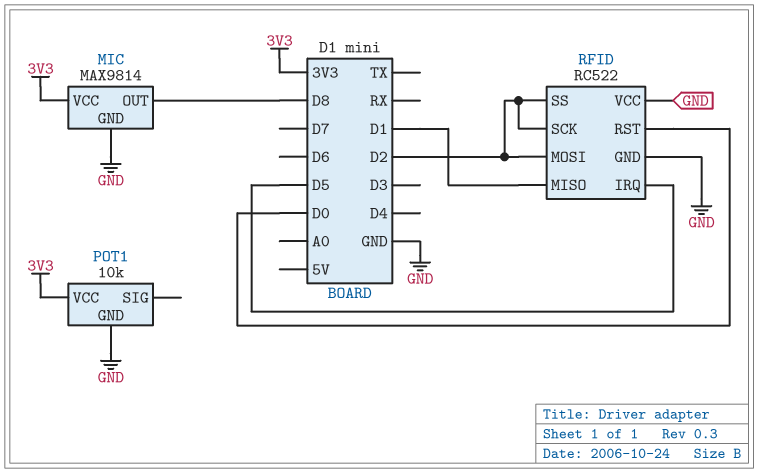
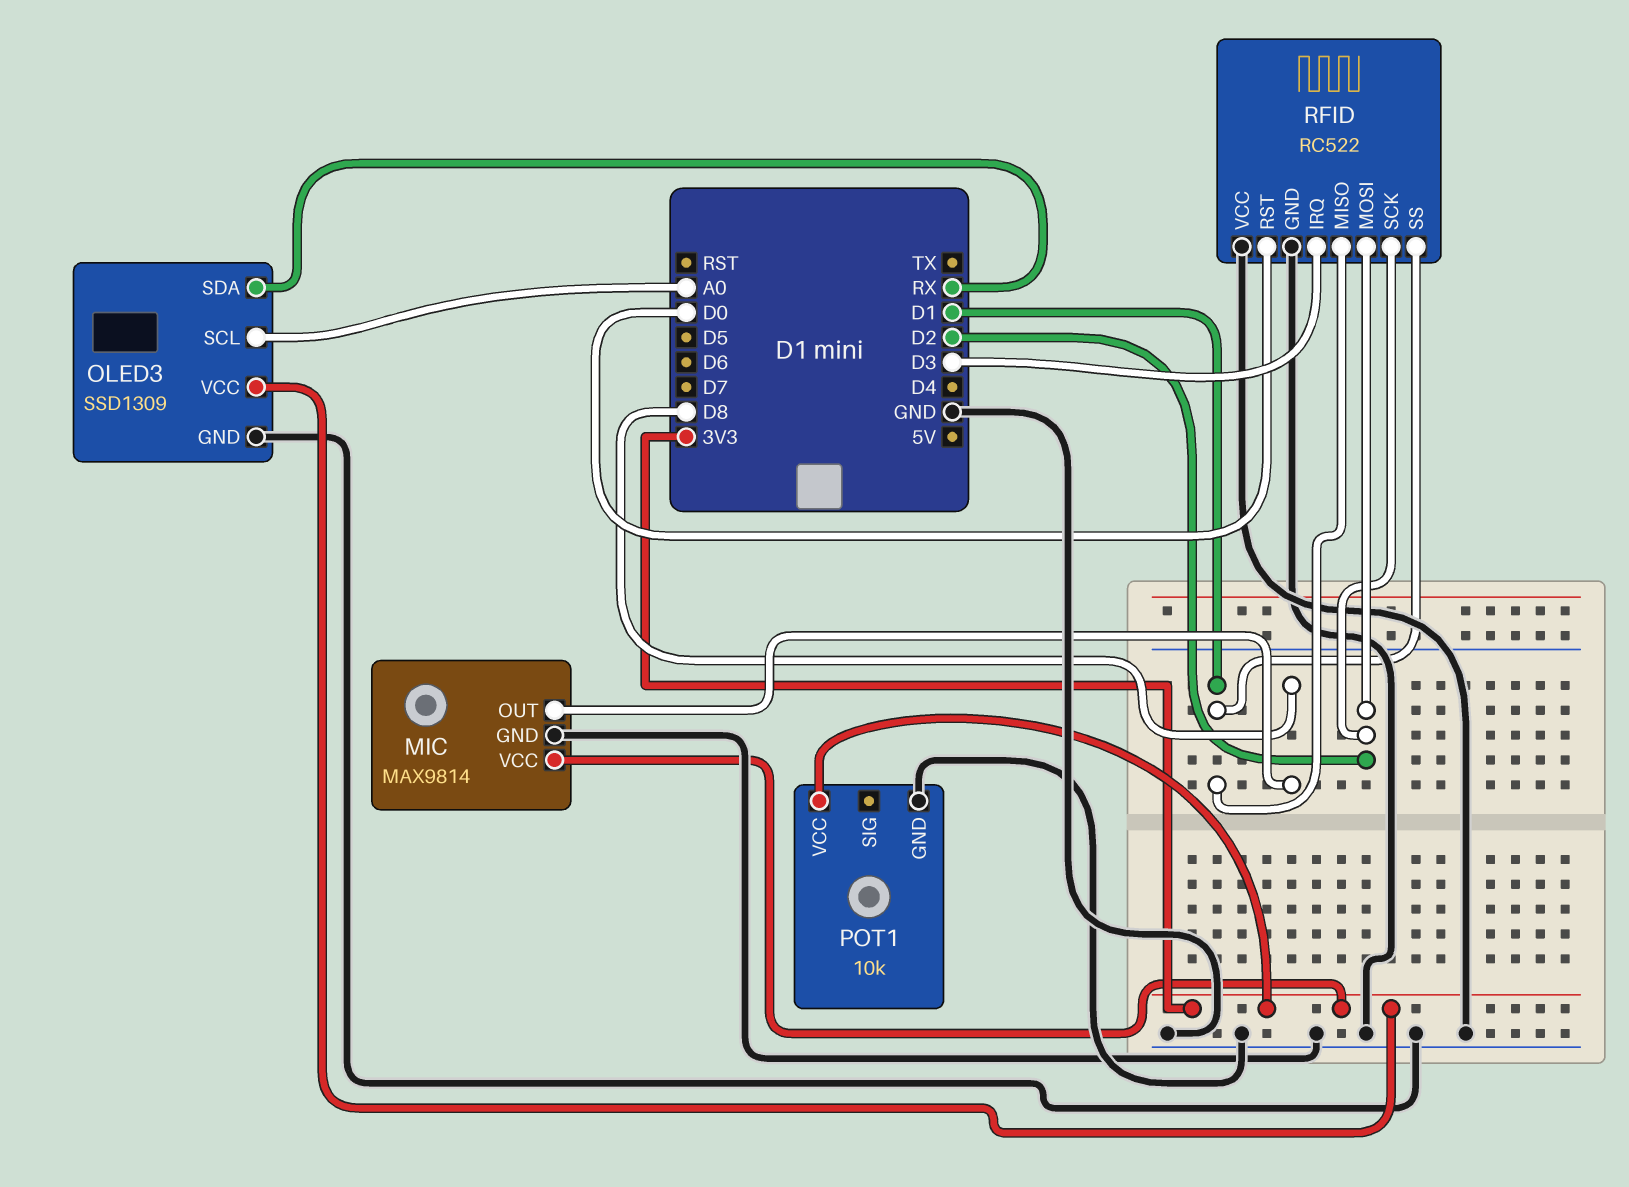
OLED3: none -> SSD1309
OLED3 pin GND: none -> GND
OLED3 pin SCL: none -> A0
OLED3 pin SDA: none -> RX
OLED3 pin VCC: none -> 3V3
RFID pin IRQ: D5 -> D3
RFID pin SS: D2 -> D1

